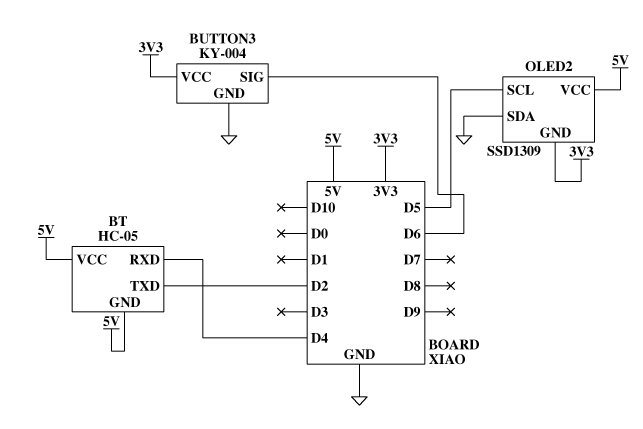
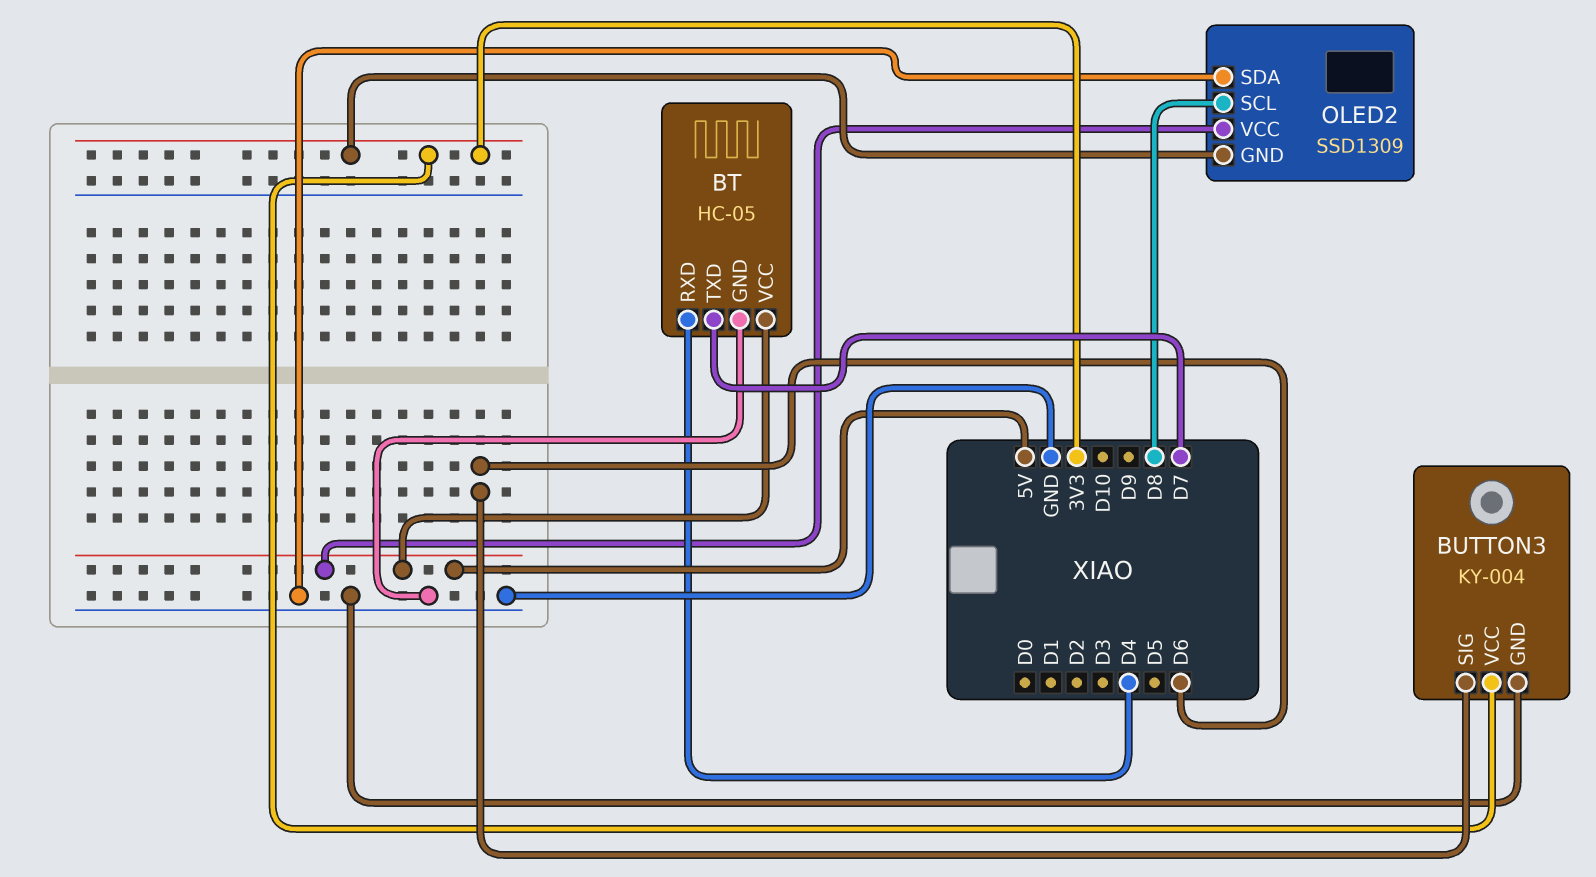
BT pin GND: 5V -> GND
BT pin TXD: D2 -> D7
OLED2 pin SCL: D5 -> D8

